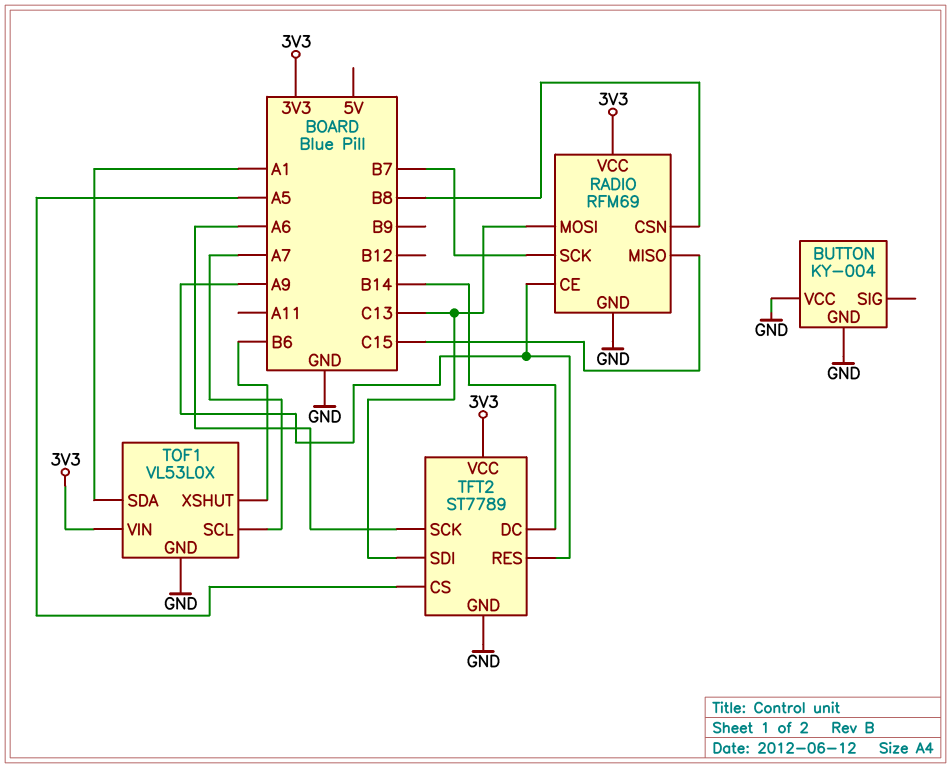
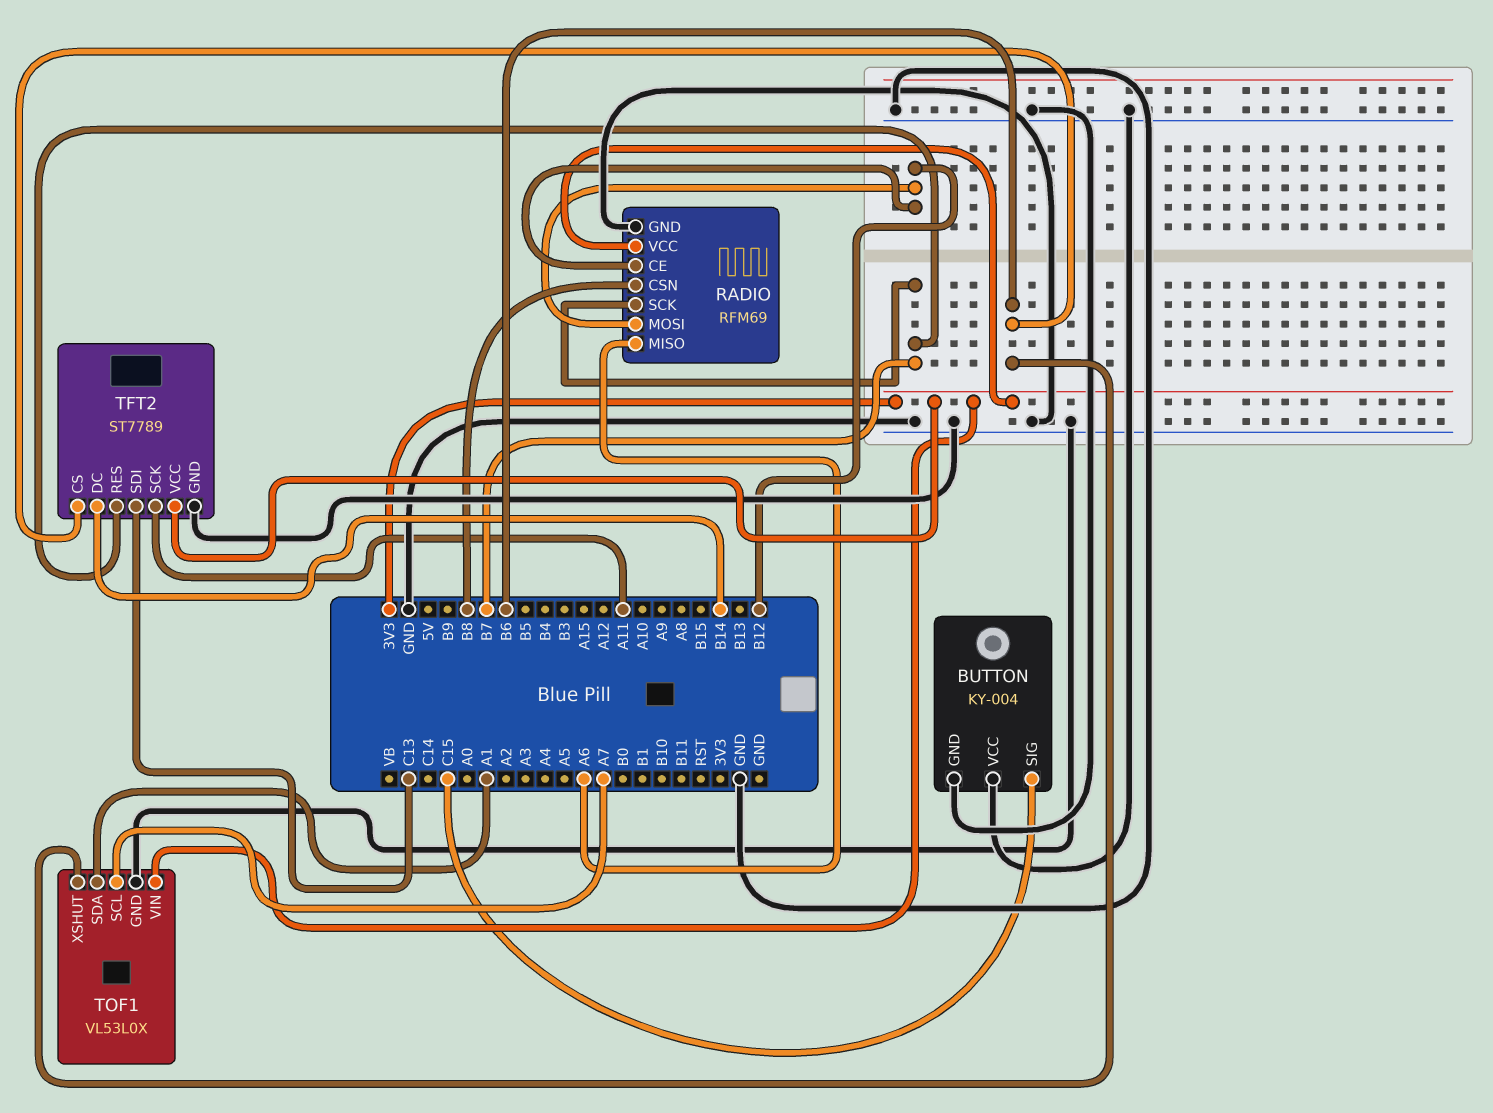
BUTTON pin SIG: none -> C15
RADIO pin CE: A9 -> B12
RADIO pin MISO: C15 -> A6
RADIO pin MOSI: C13 -> B12
TFT2 pin CS: A5 -> B6
TFT2 pin RES: A9 -> B7
TFT2 pin SCK: A6 -> A11

